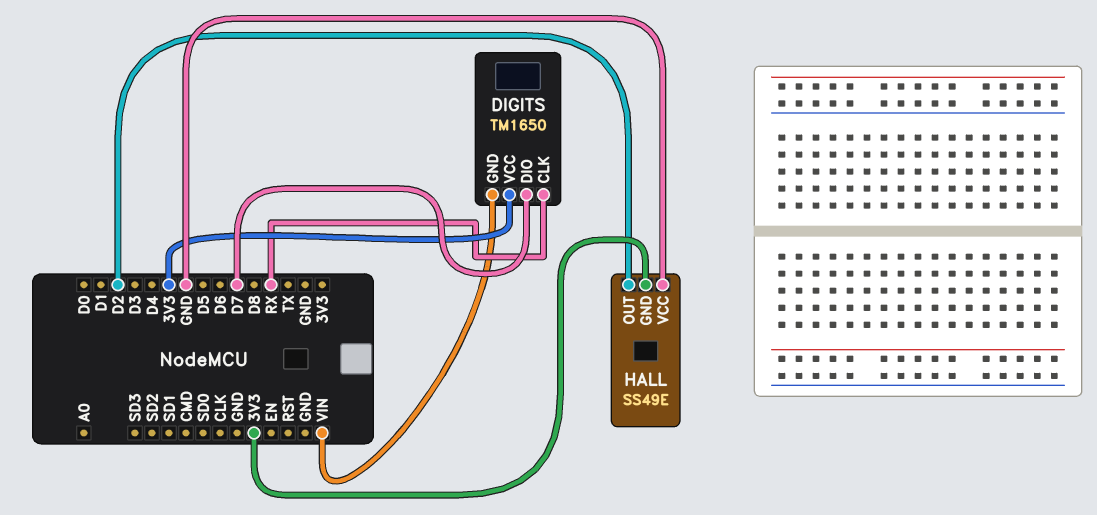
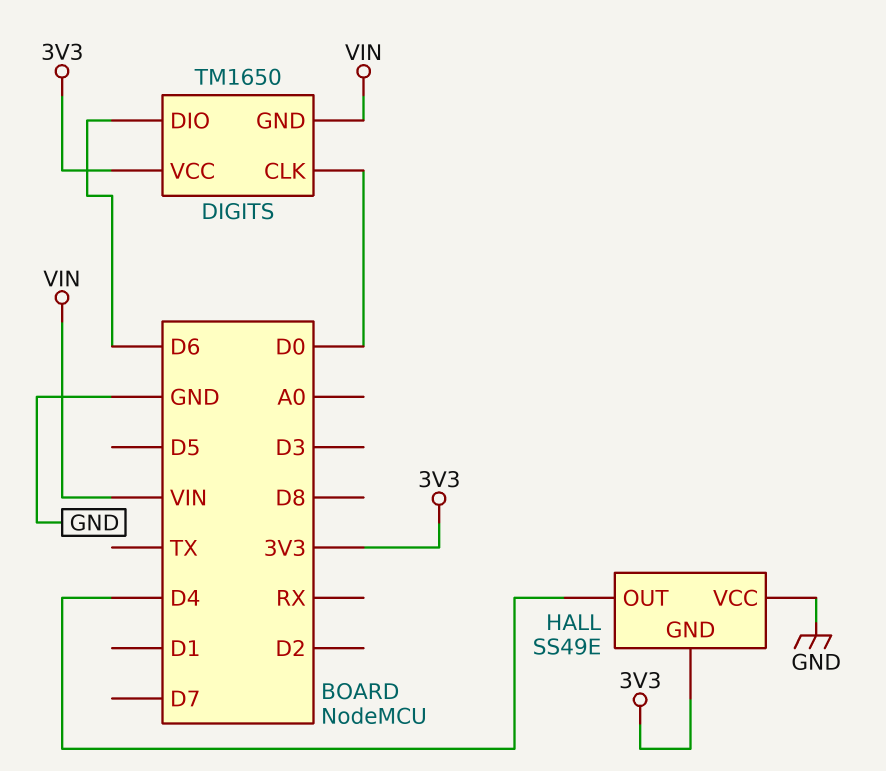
DIGITS pin CLK: RX -> D0
DIGITS pin DIO: D7 -> D6
HALL pin OUT: D2 -> D4

